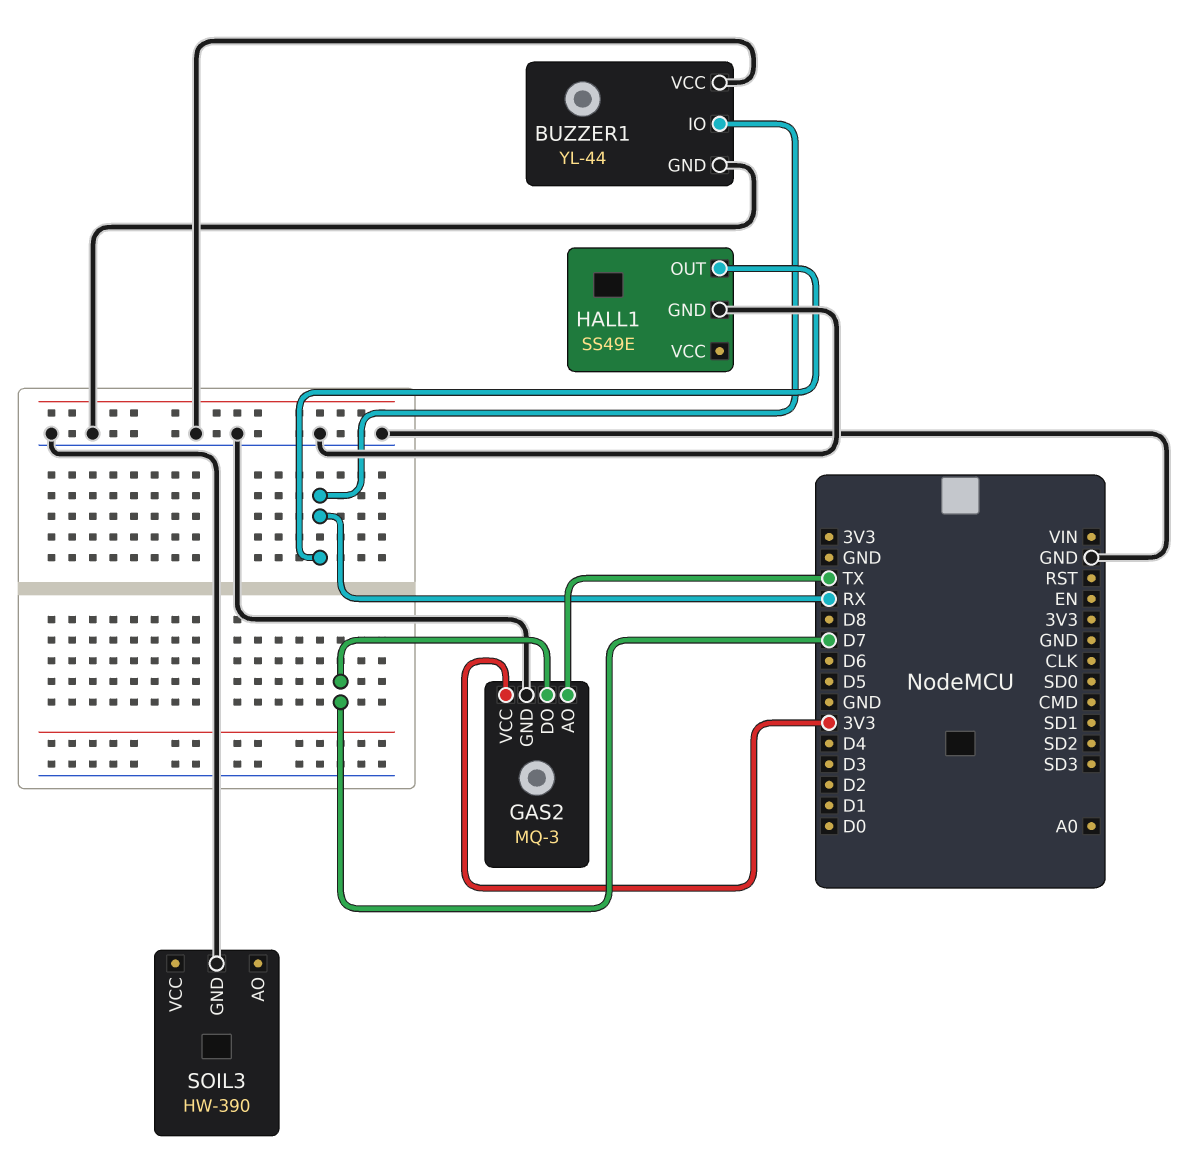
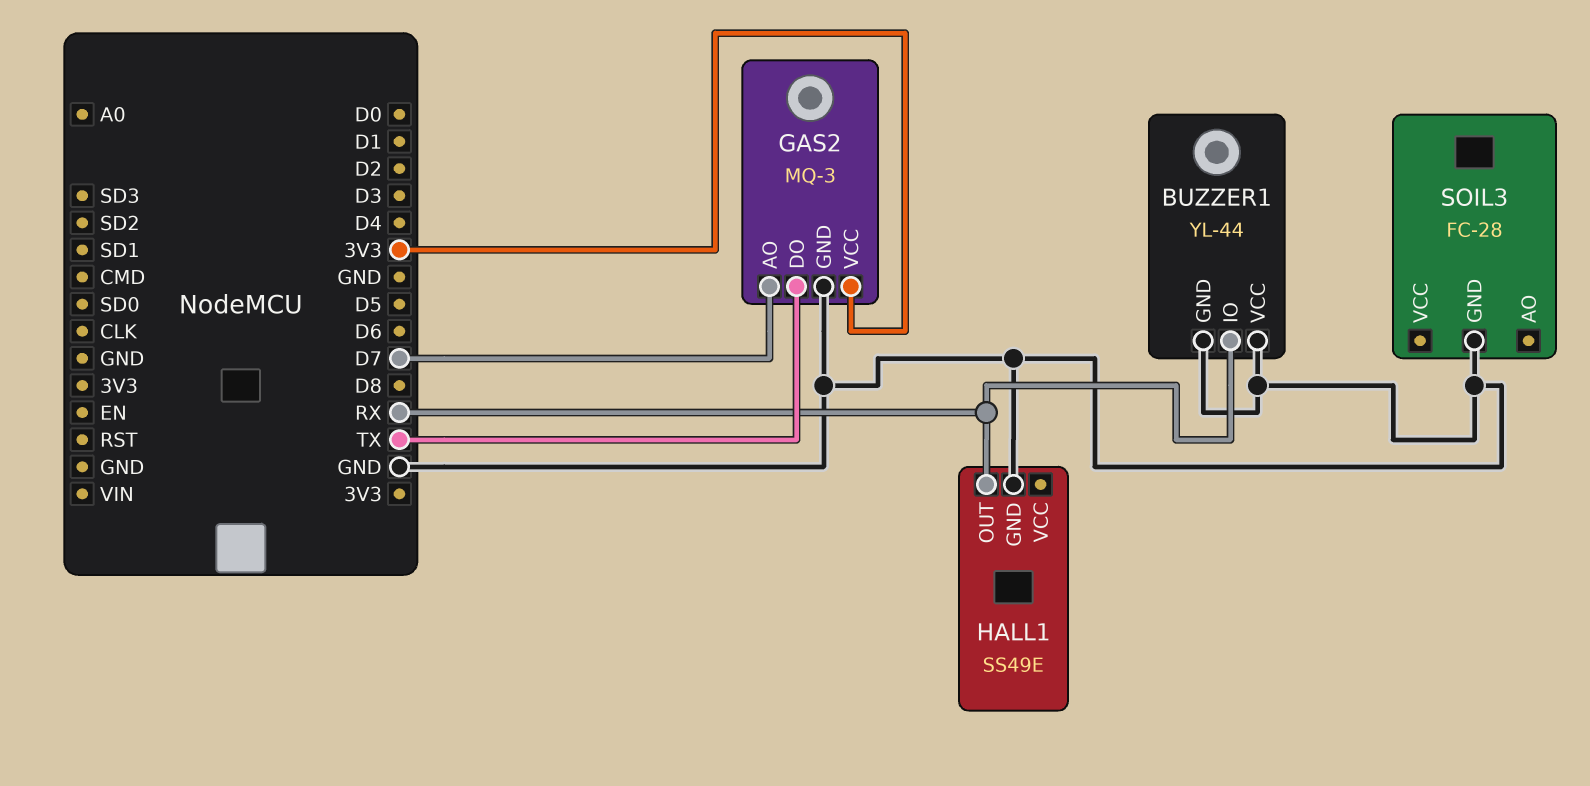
GAS2 pin AO: TX -> D7
GAS2 pin DO: D7 -> TX
SOIL3: HW-390 -> FC-28

